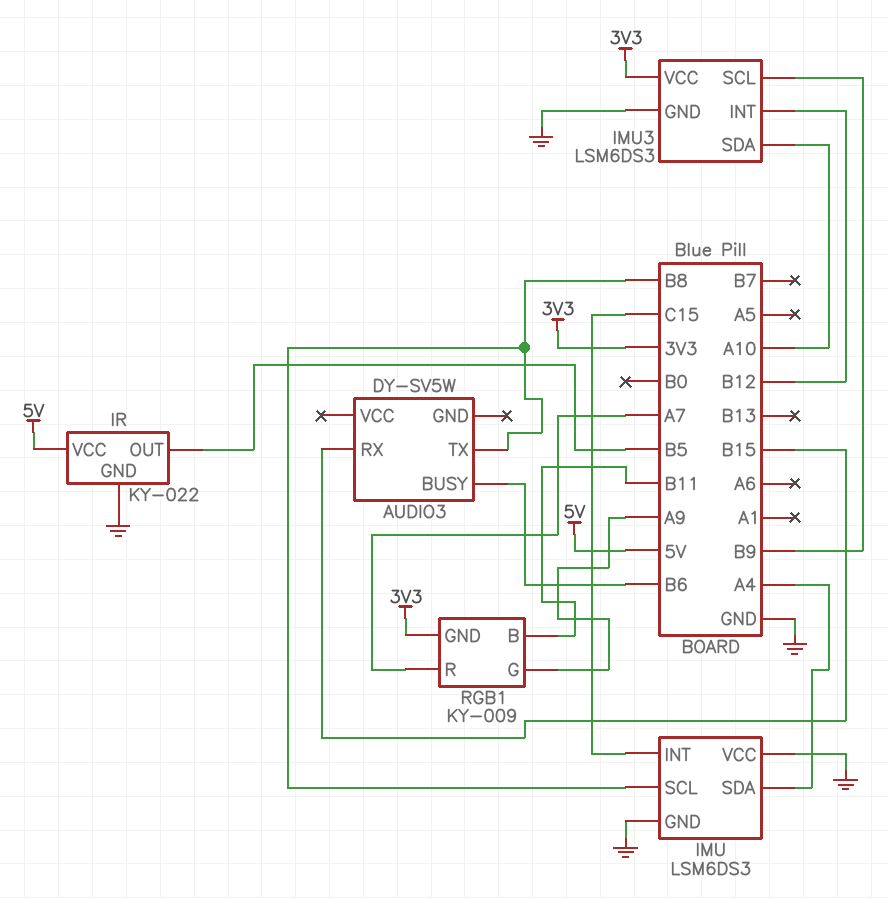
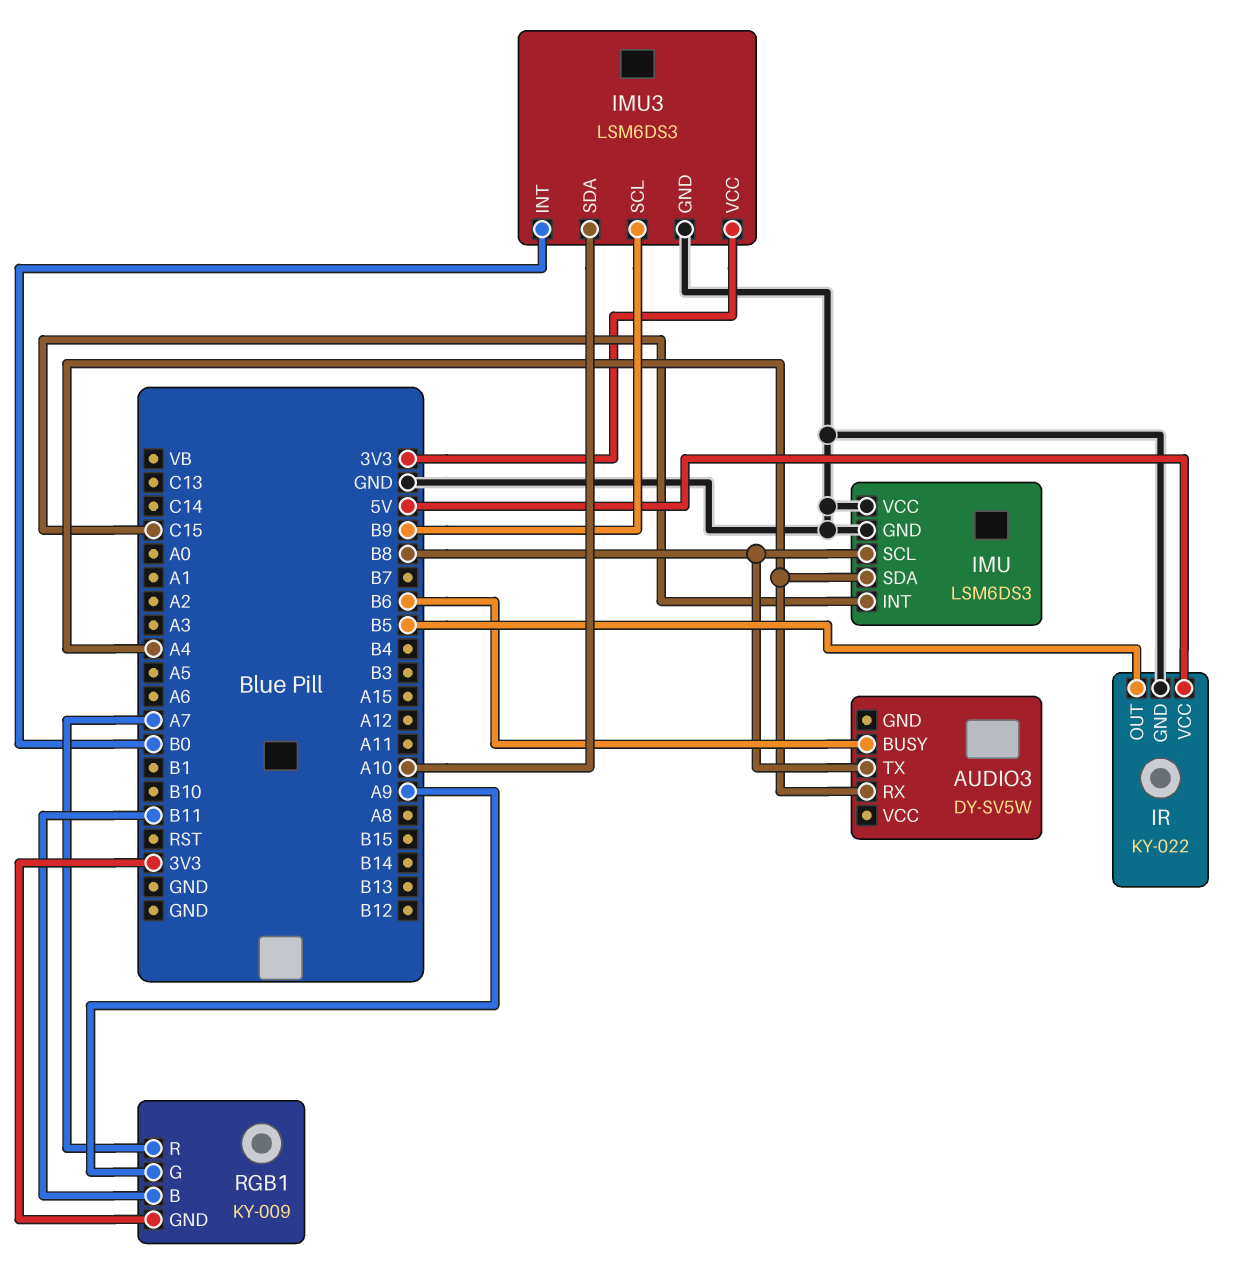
AUDIO3 pin RX: B15 -> A4
IMU3 pin INT: B12 -> B0

